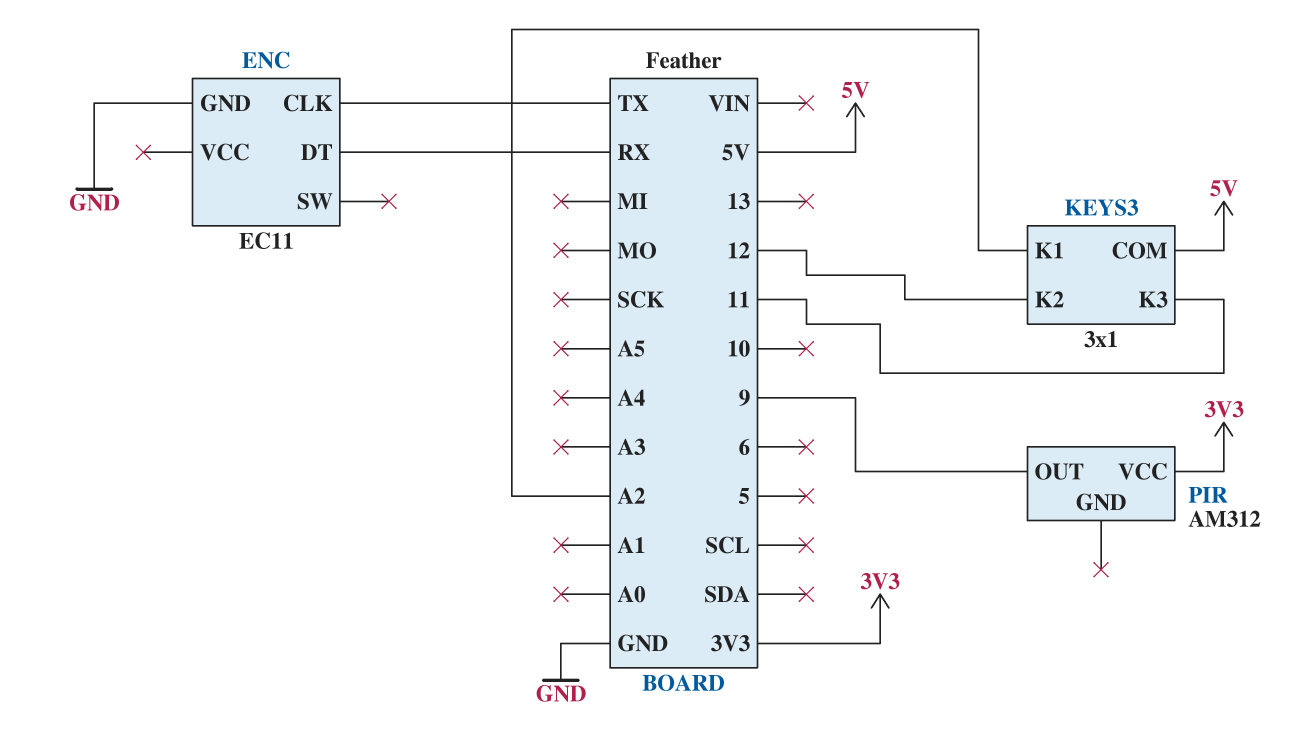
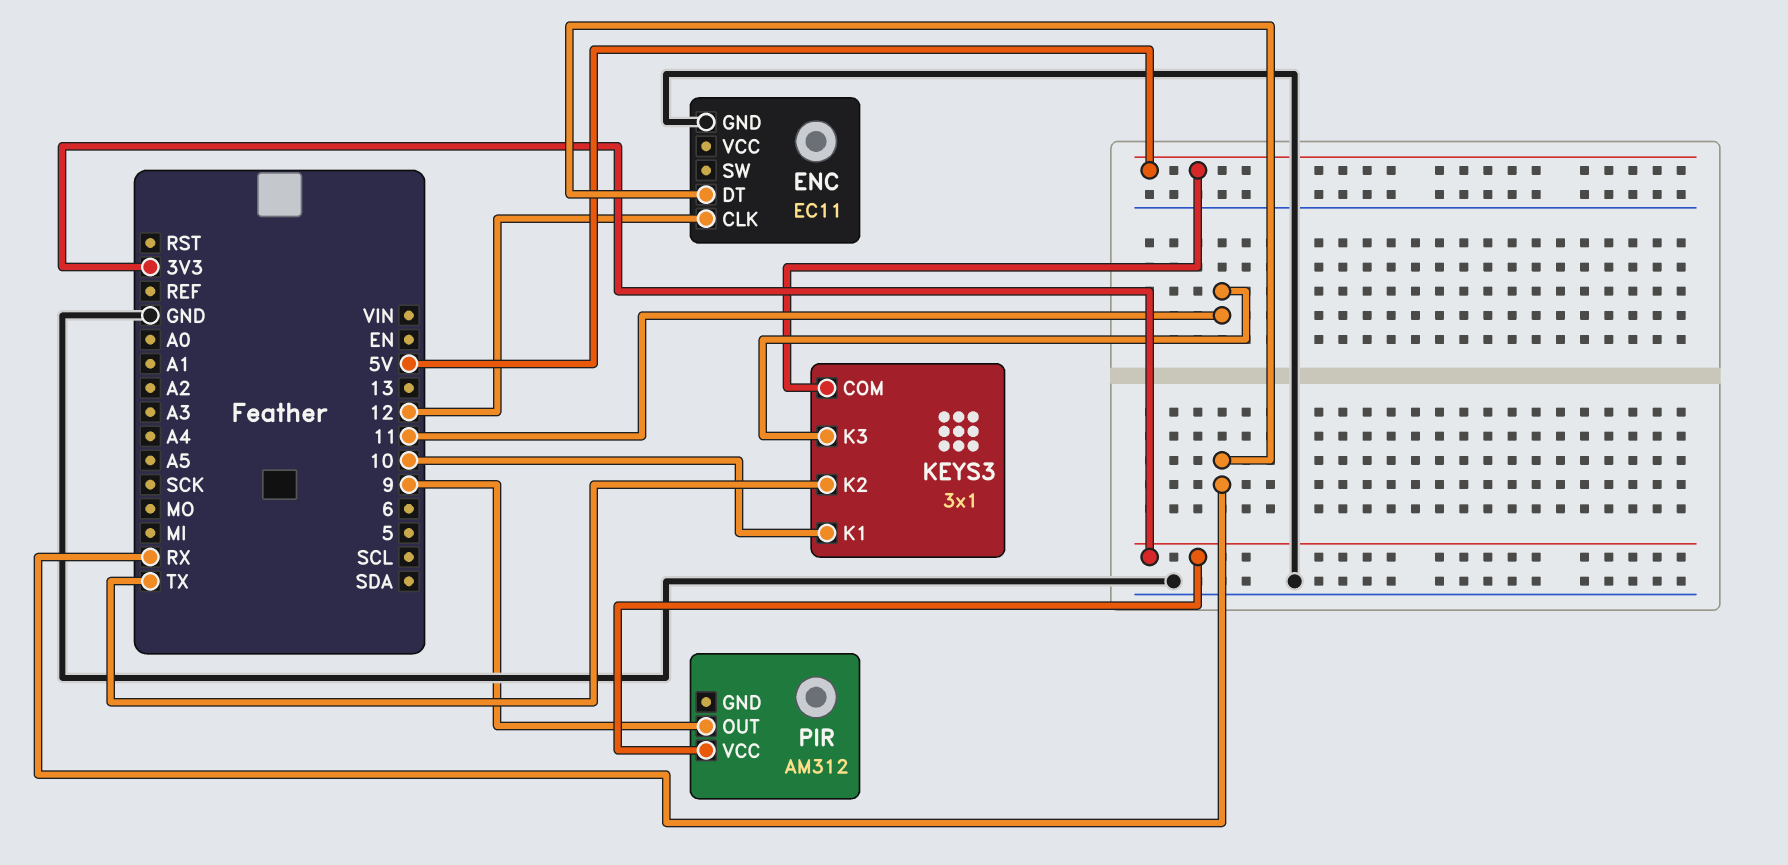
ENC pin CLK: TX -> 12
KEYS3 pin K1: A2 -> 10
KEYS3 pin K2: 12 -> TX

